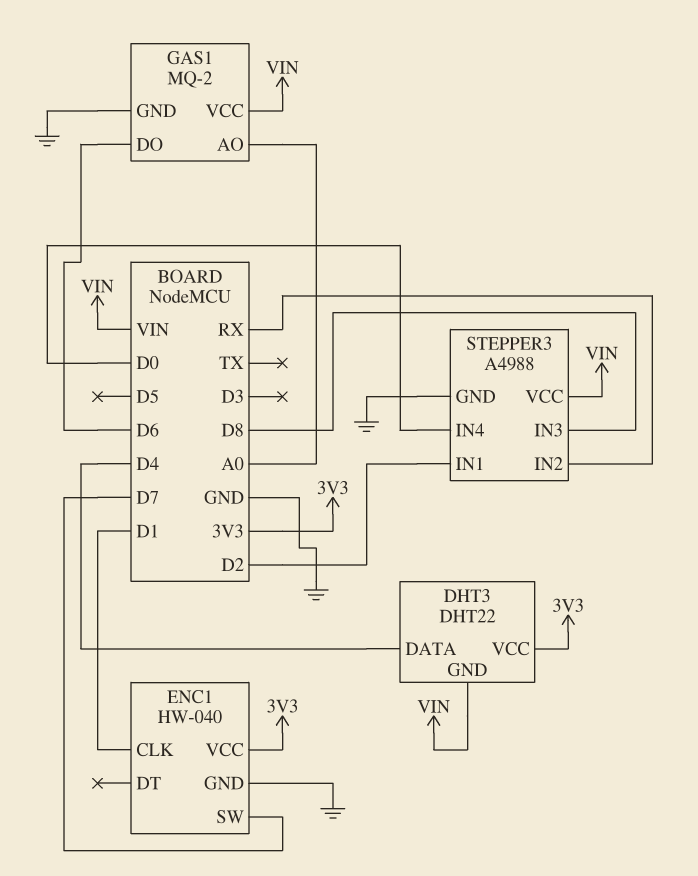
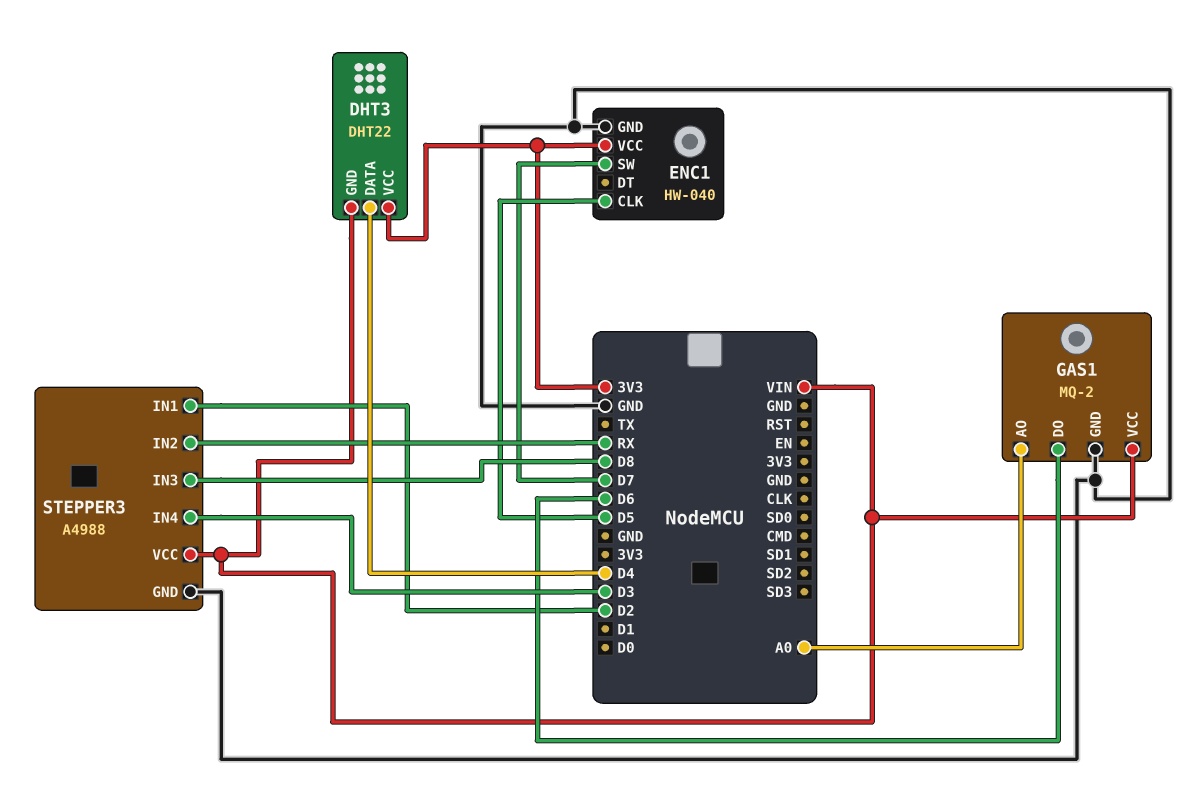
ENC1 pin CLK: D1 -> D5
STEPPER3 pin IN4: D0 -> D3

